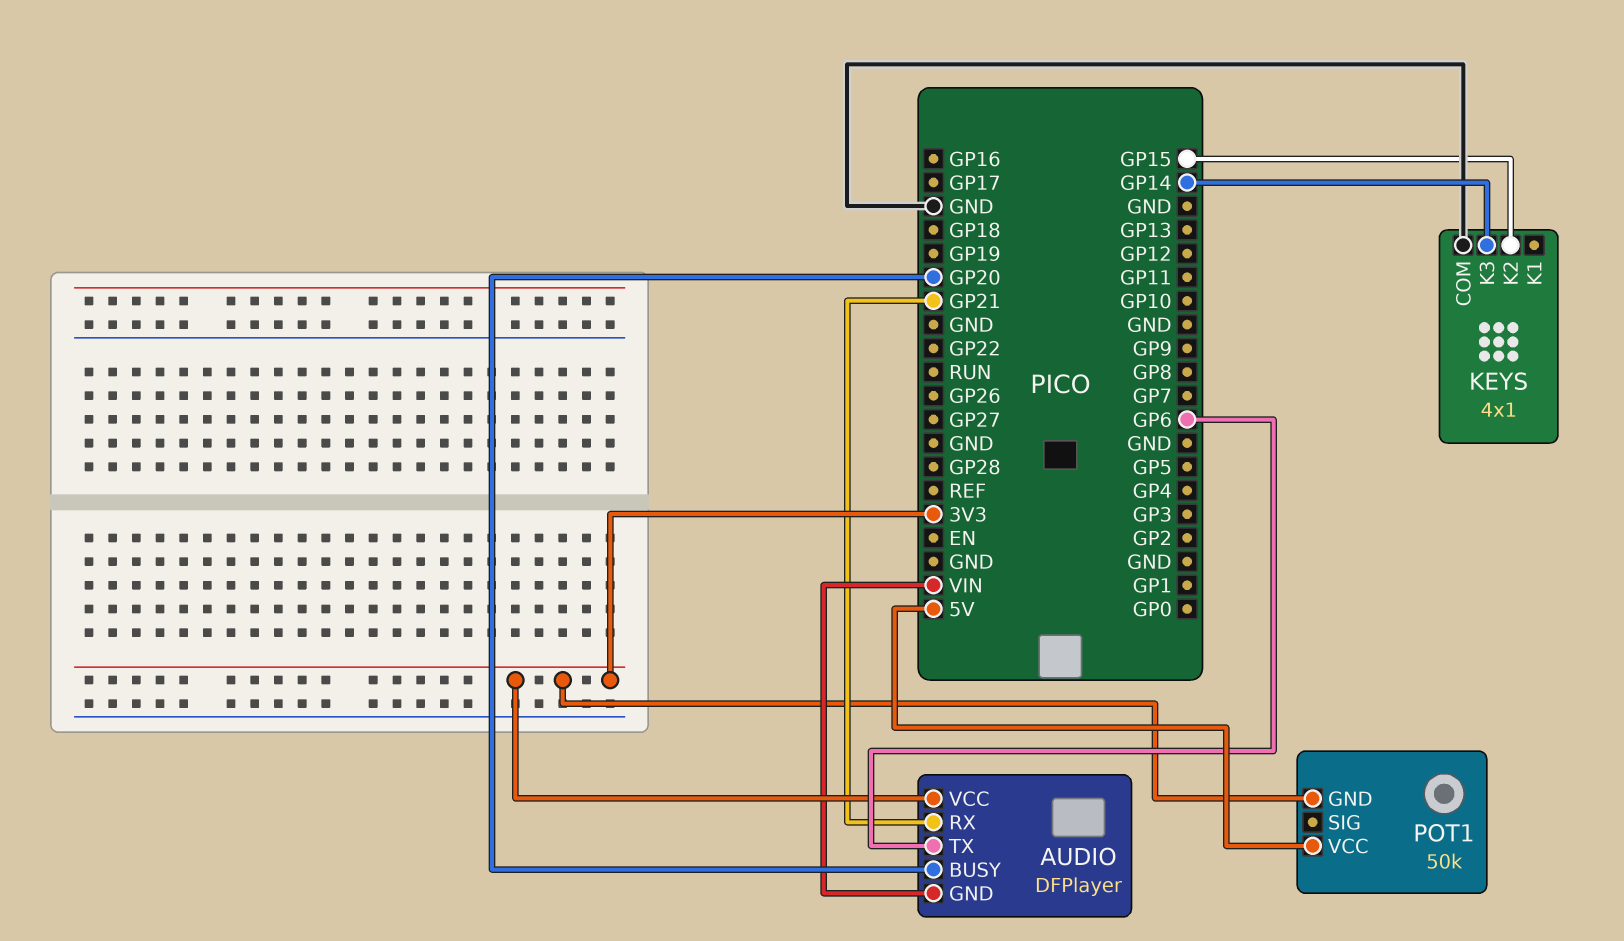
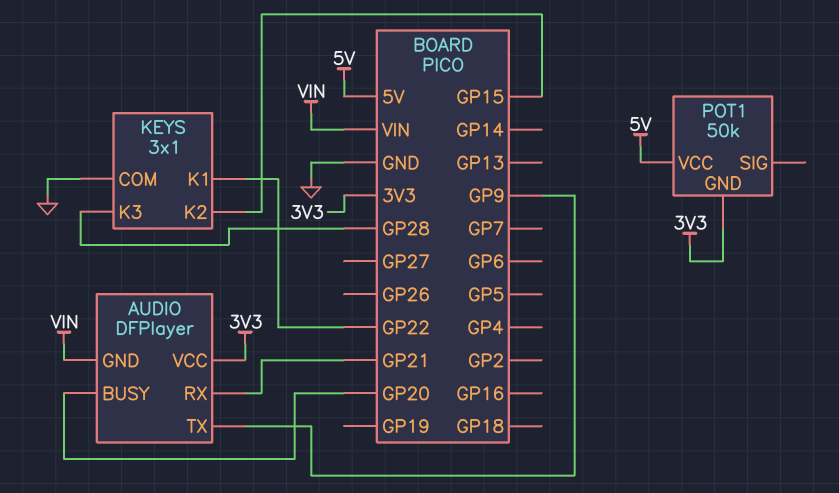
AUDIO pin TX: GP6 -> GP9
KEYS: 4x1 -> 3x1
KEYS pin K1: none -> GP22
KEYS pin K3: GP14 -> GP28

